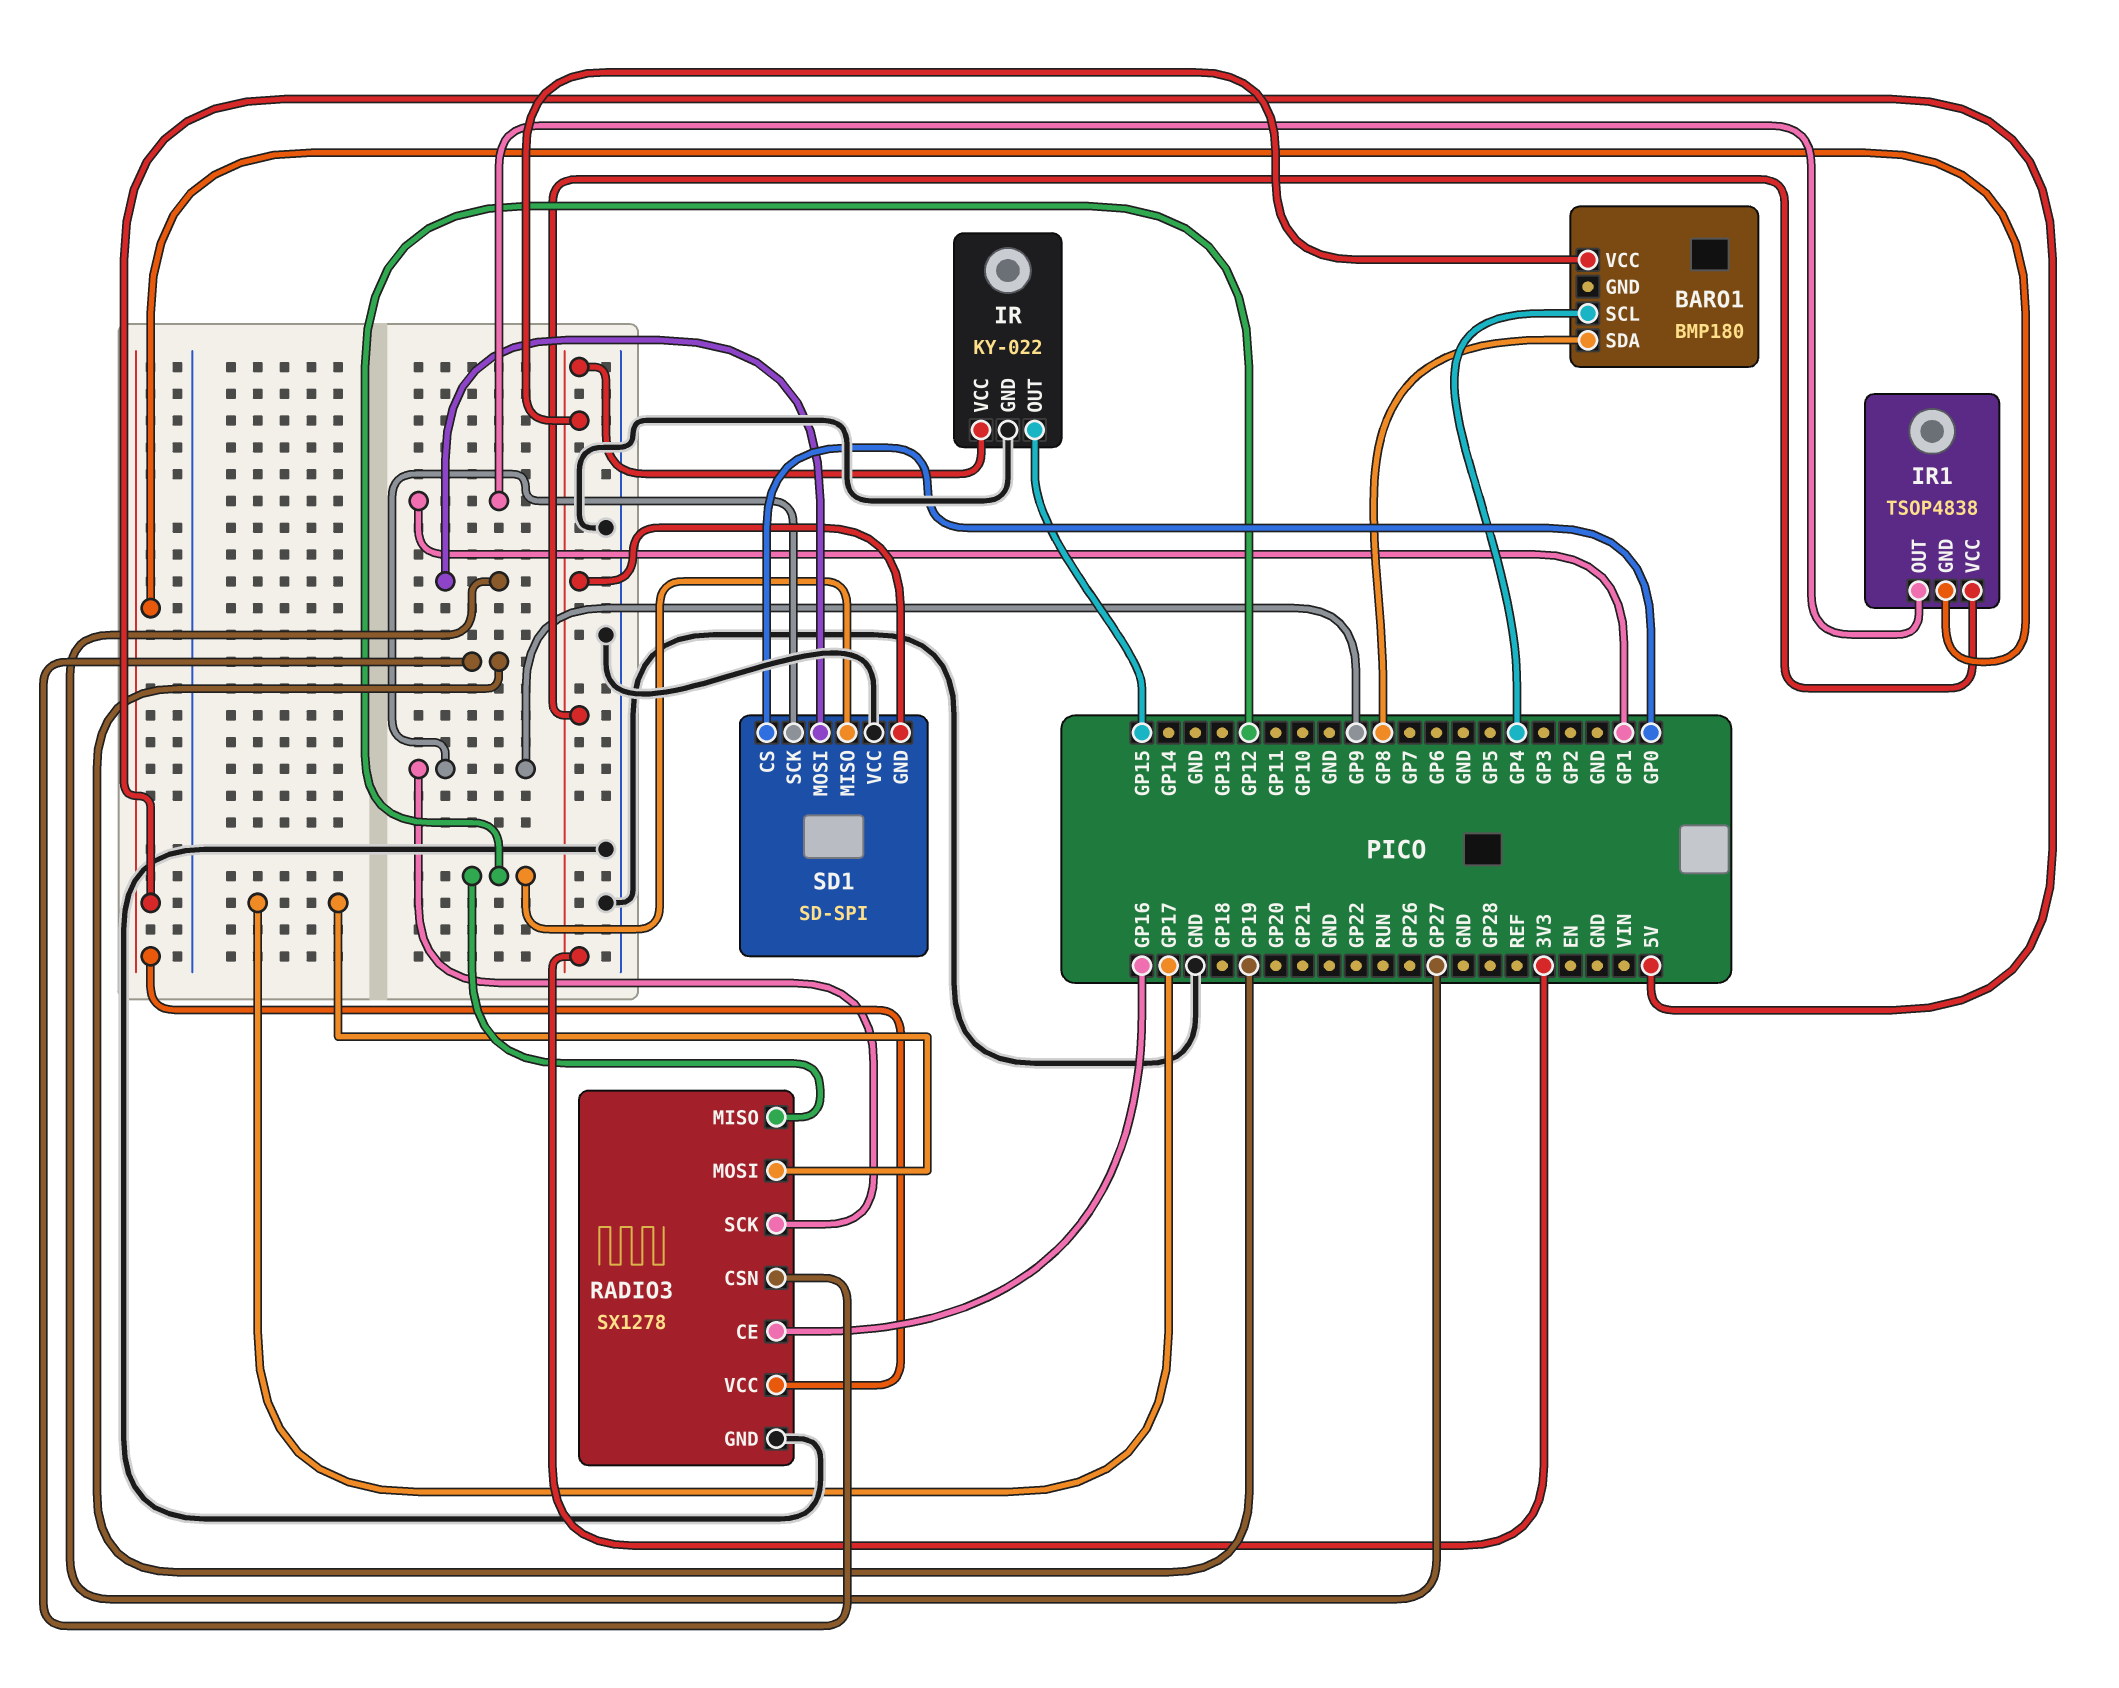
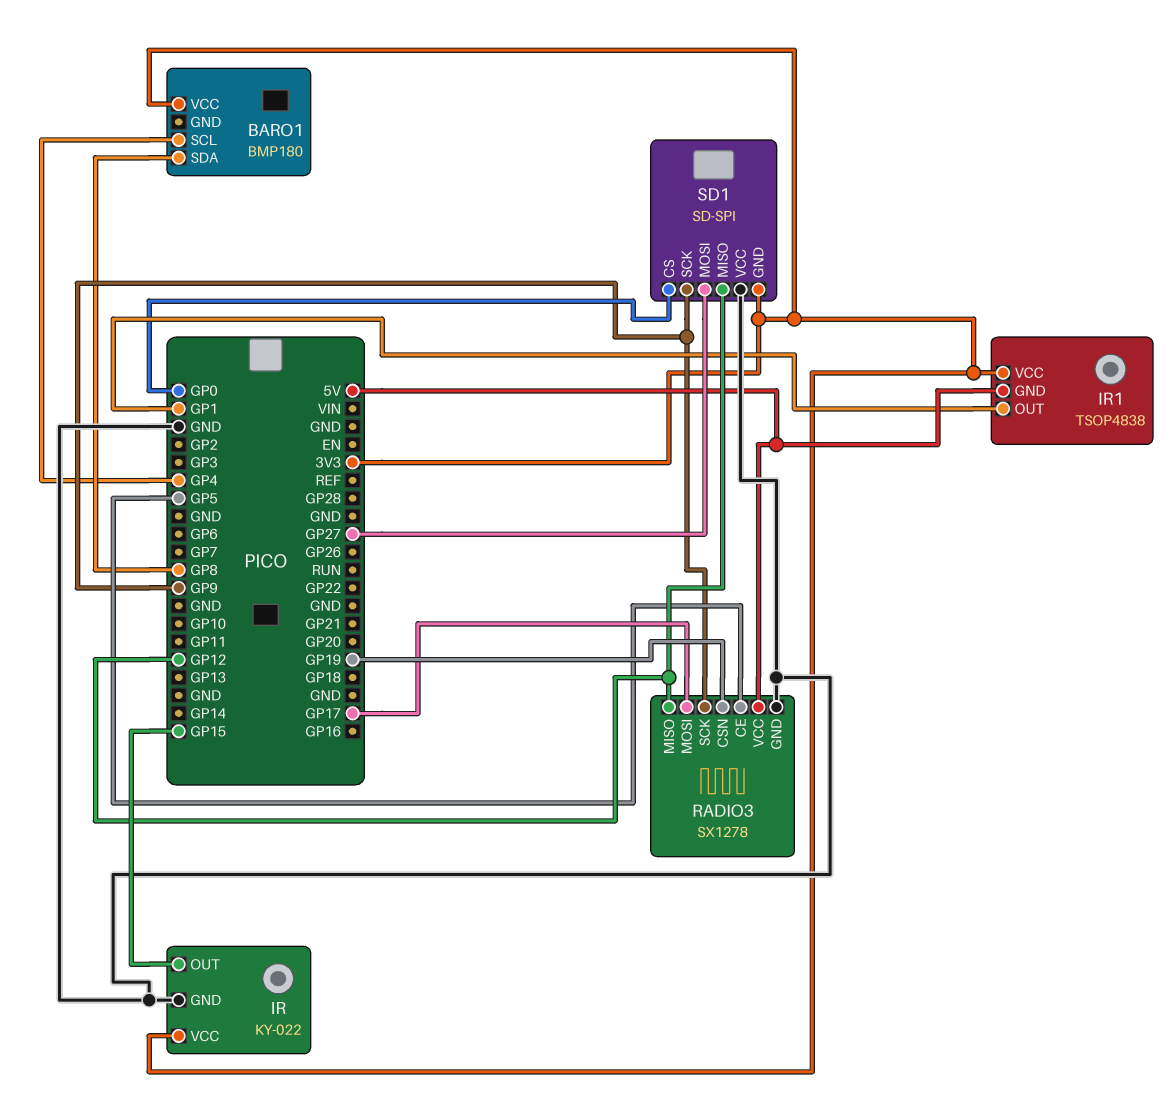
RADIO3 pin CE: GP16 -> GP5

